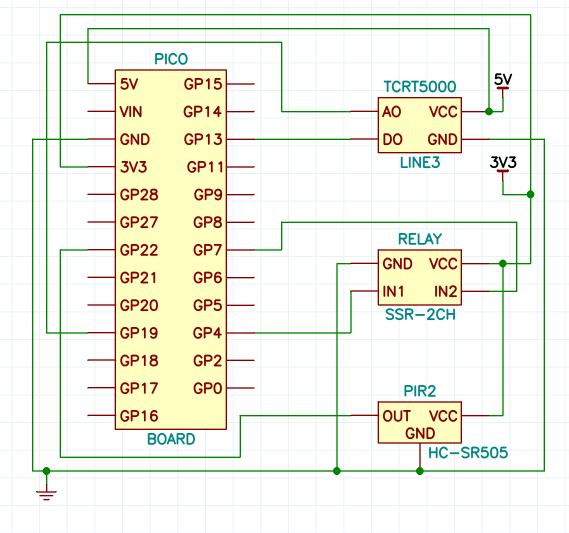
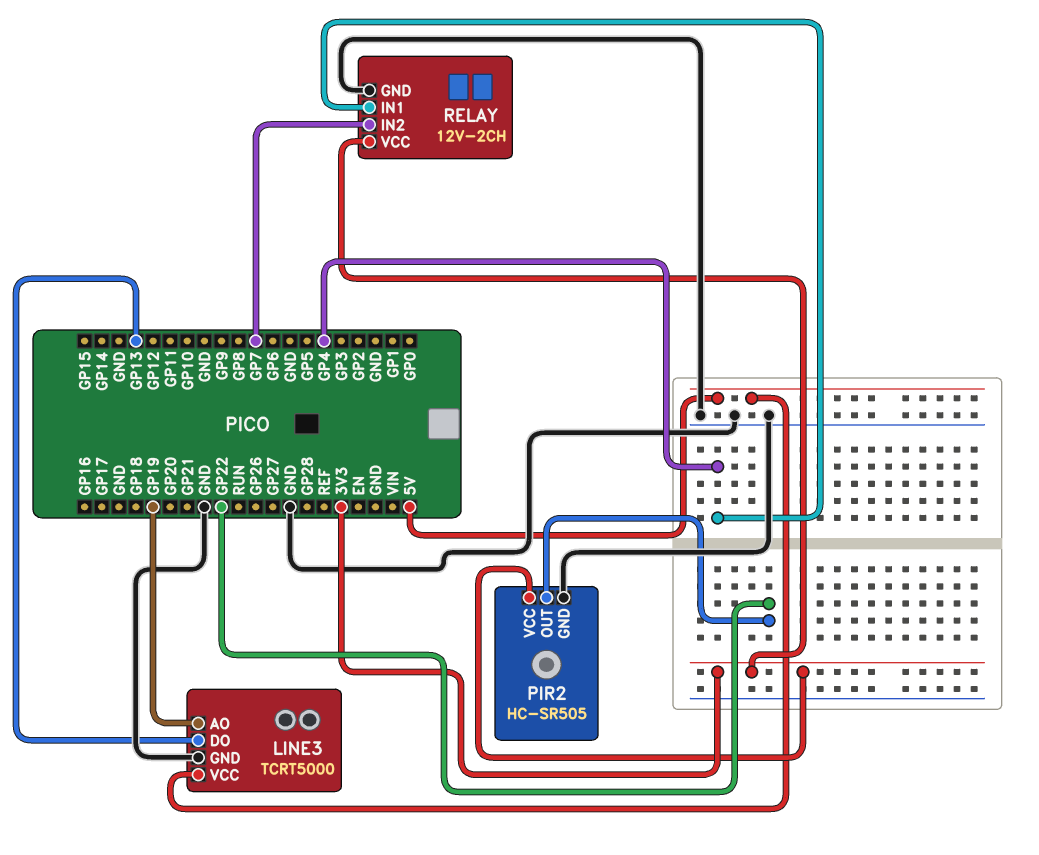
RELAY: SSR-2CH -> 12V-2CH

